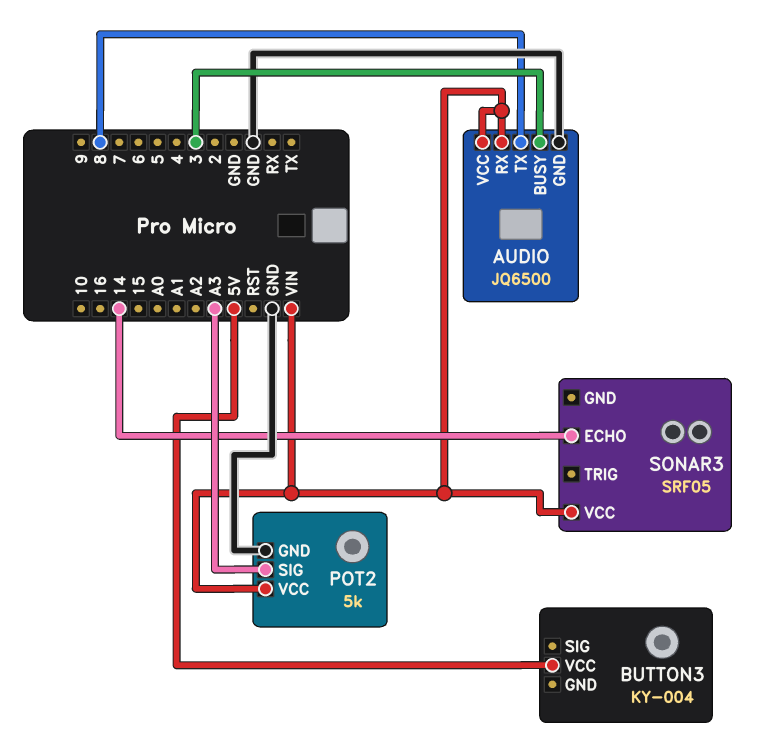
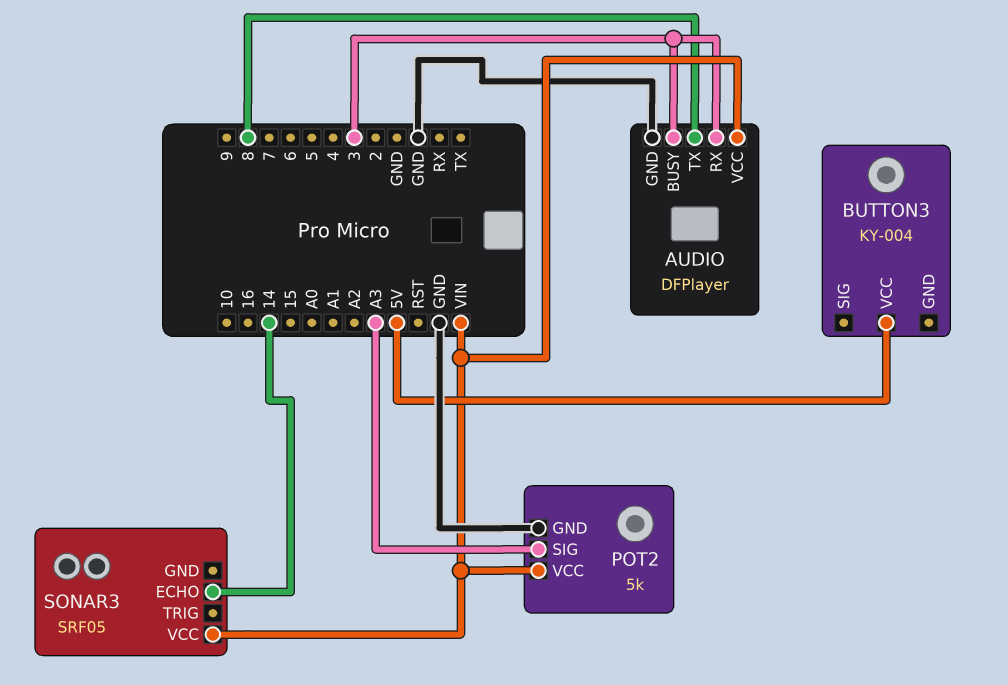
AUDIO: JQ6500 -> DFPlayer
AUDIO pin RX: VIN -> 3

